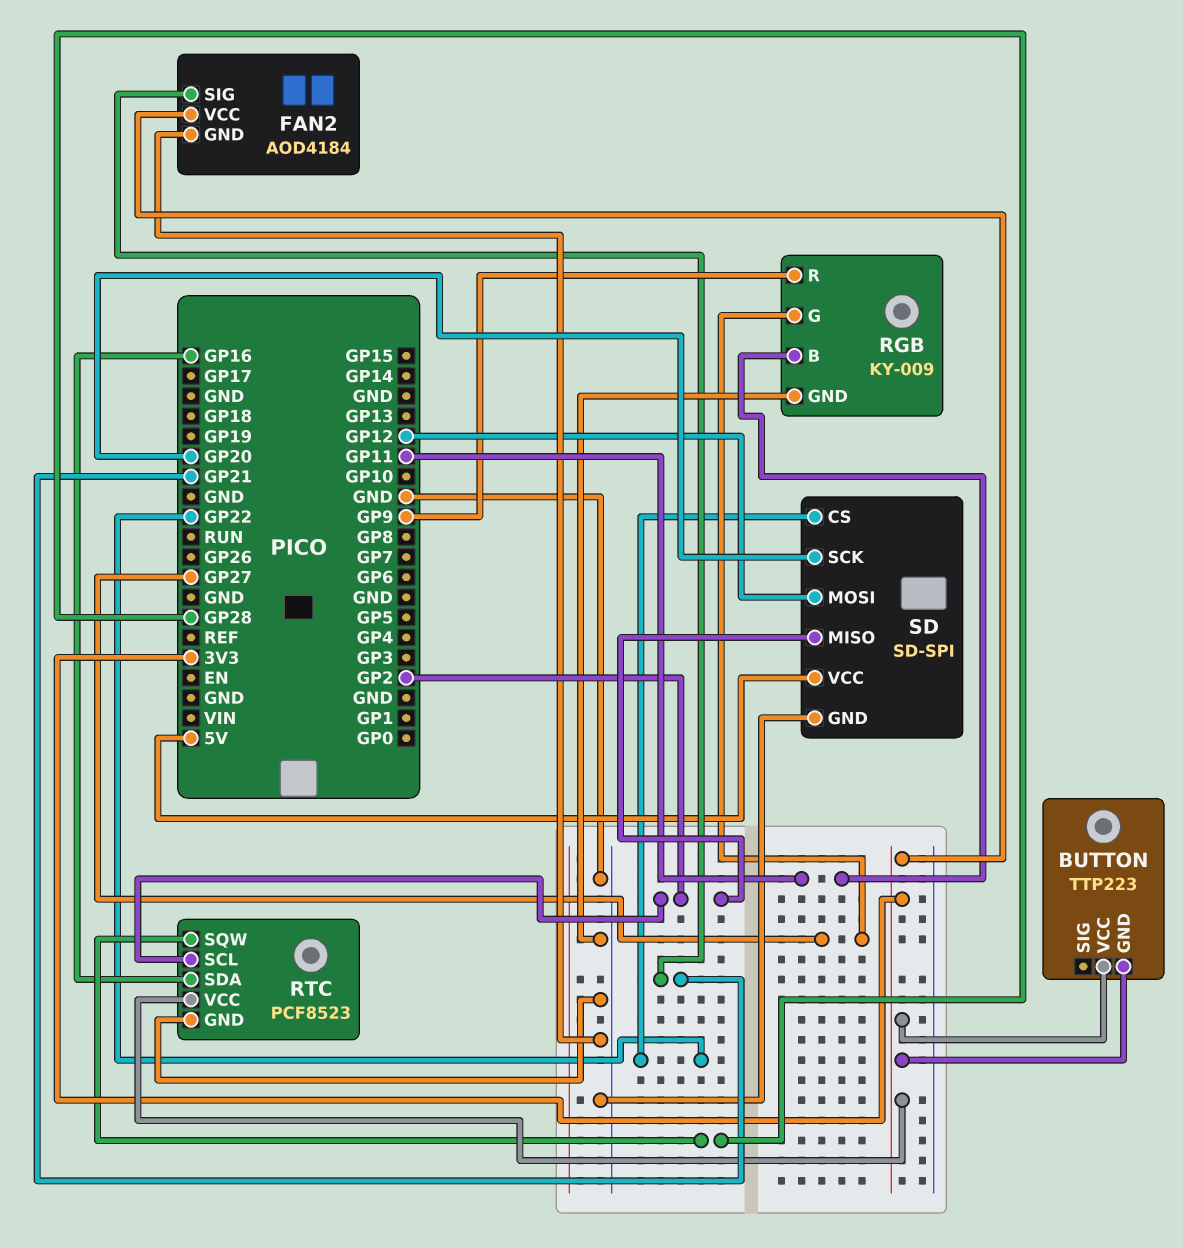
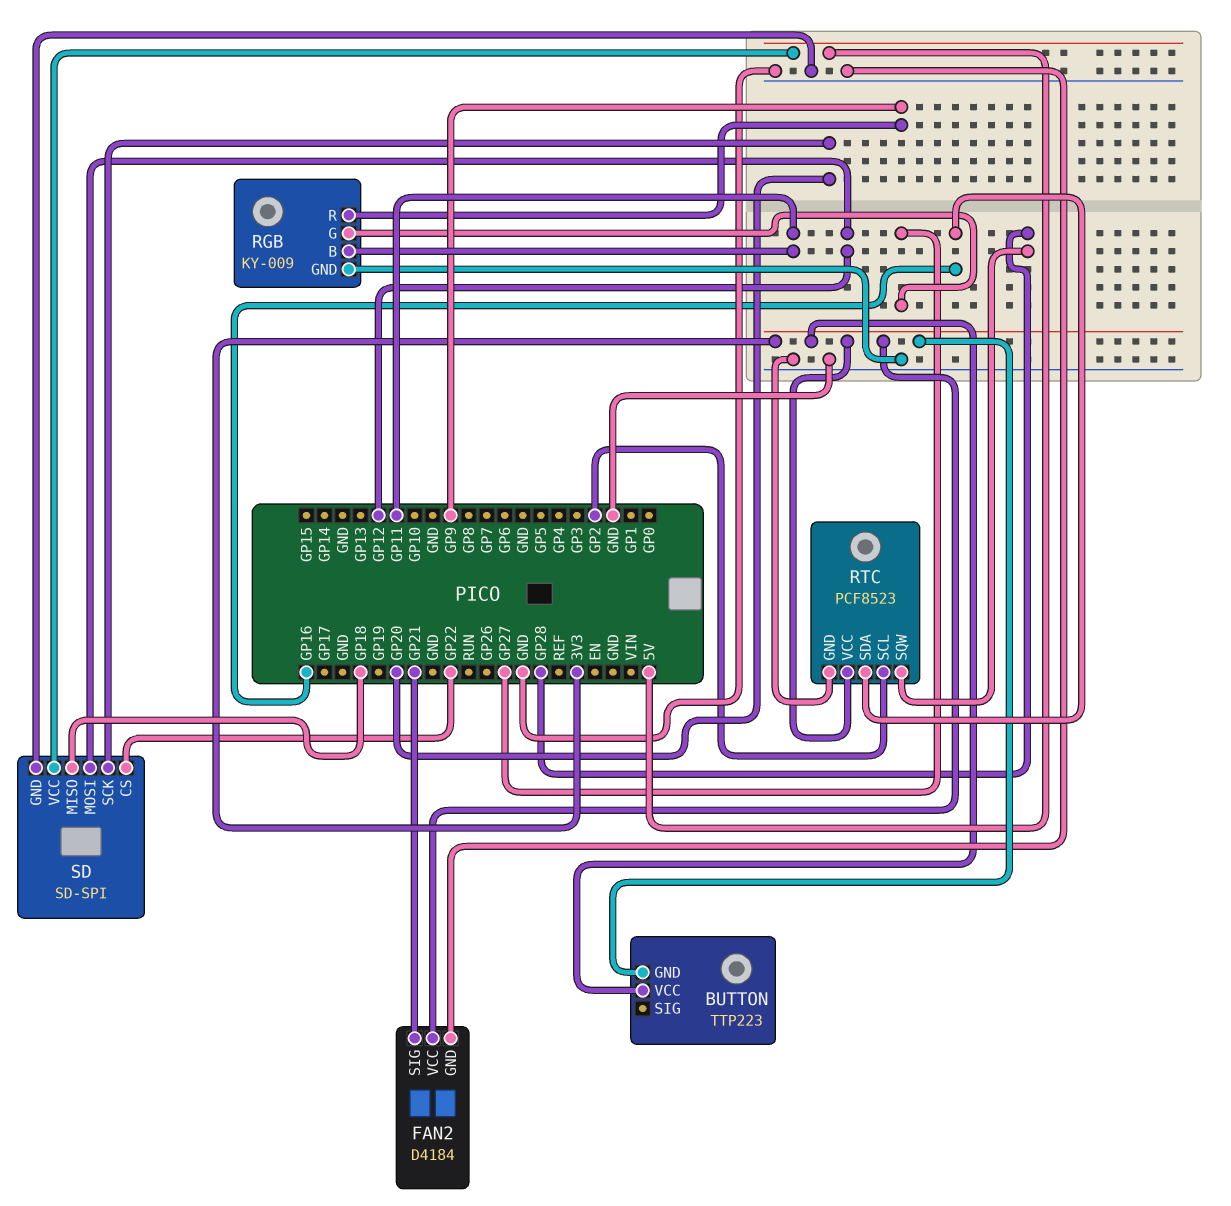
FAN2: AOD4184 -> D4184
SD pin MISO: GP2 -> GP18

